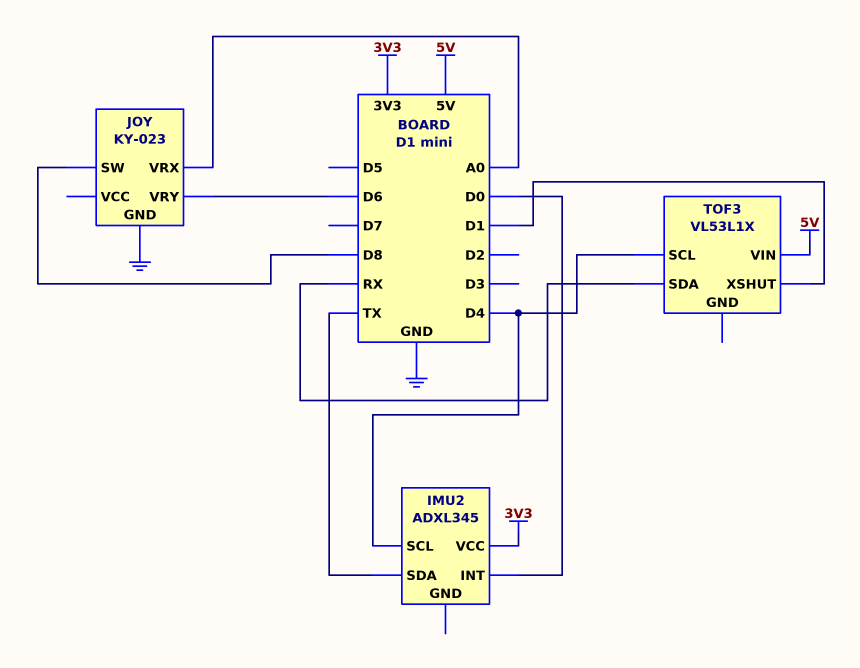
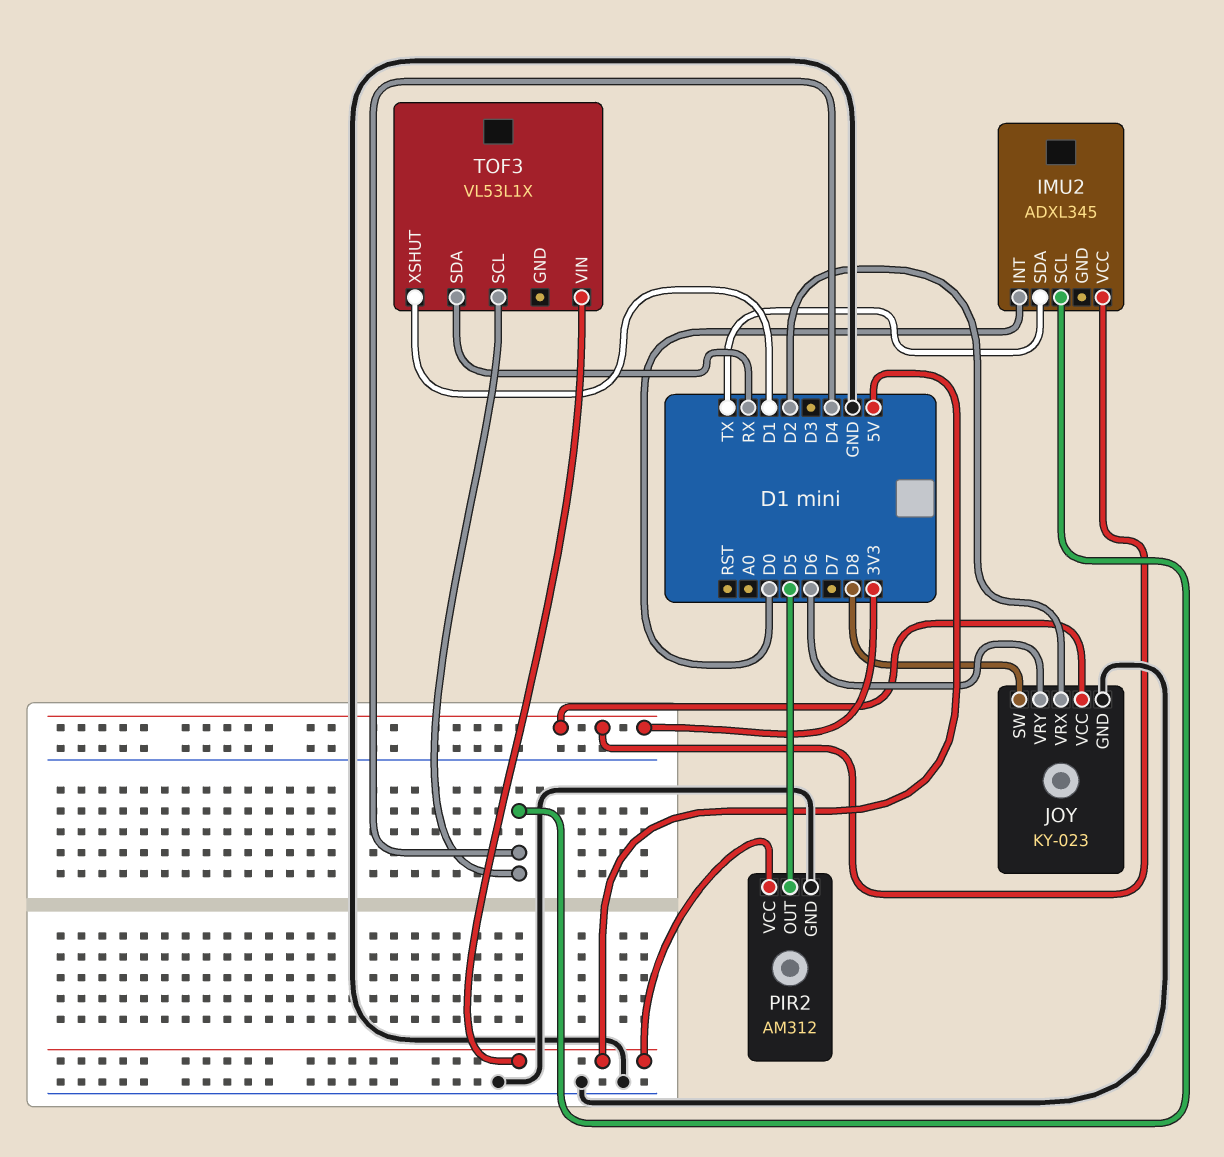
JOY pin VCC: none -> 3V3
JOY pin VRX: A0 -> D2
PIR2: none -> AM312
PIR2 pin GND: none -> GND
PIR2 pin OUT: none -> D5
PIR2 pin VCC: none -> 5V

